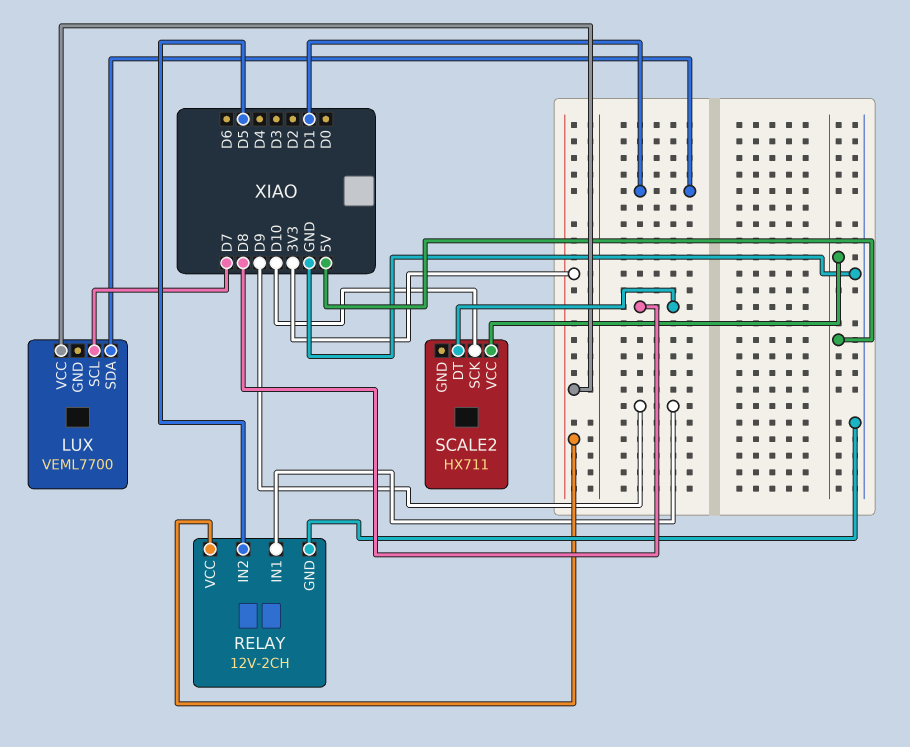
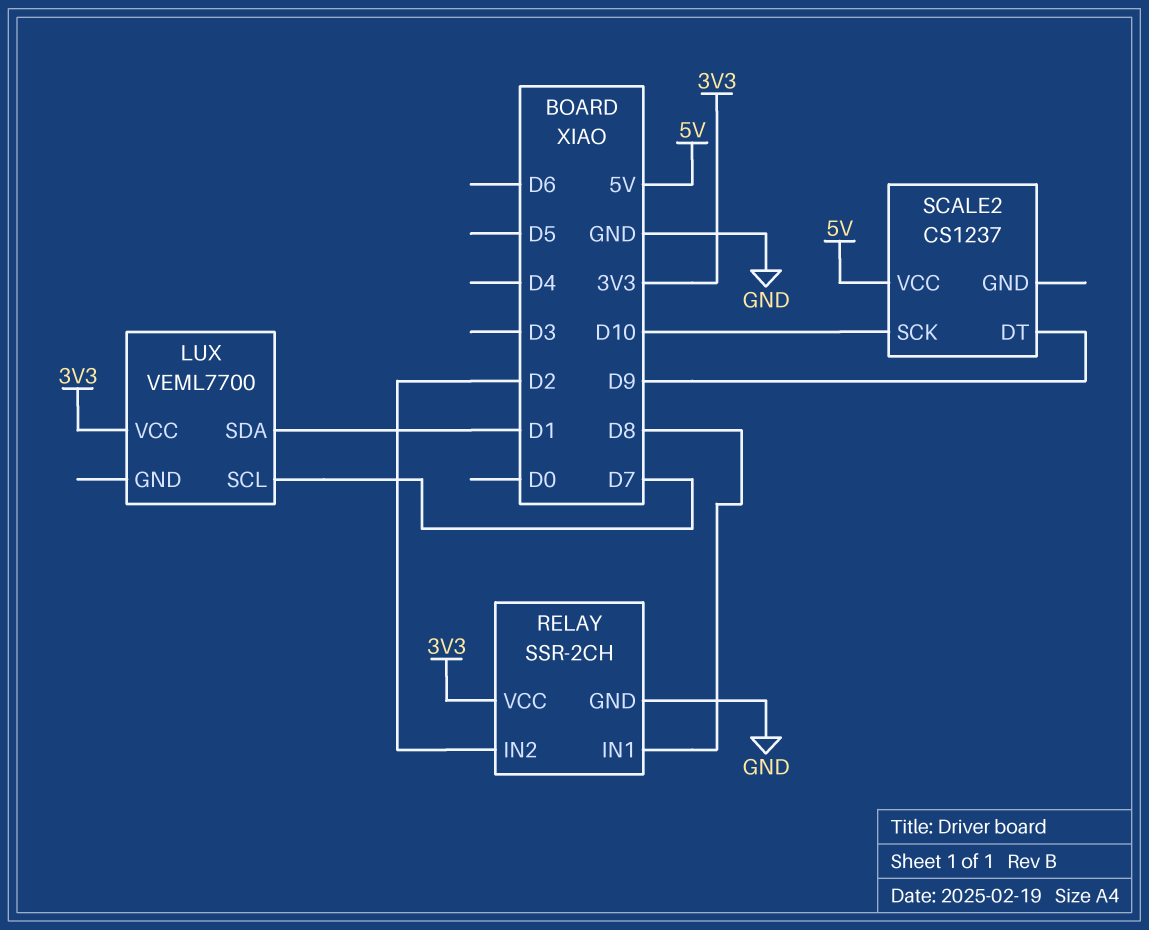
RELAY: 12V-2CH -> SSR-2CH
RELAY pin IN1: D9 -> D8
RELAY pin IN2: D5 -> D2
SCALE2: HX711 -> CS1237
SCALE2 pin DT: D8 -> D9

